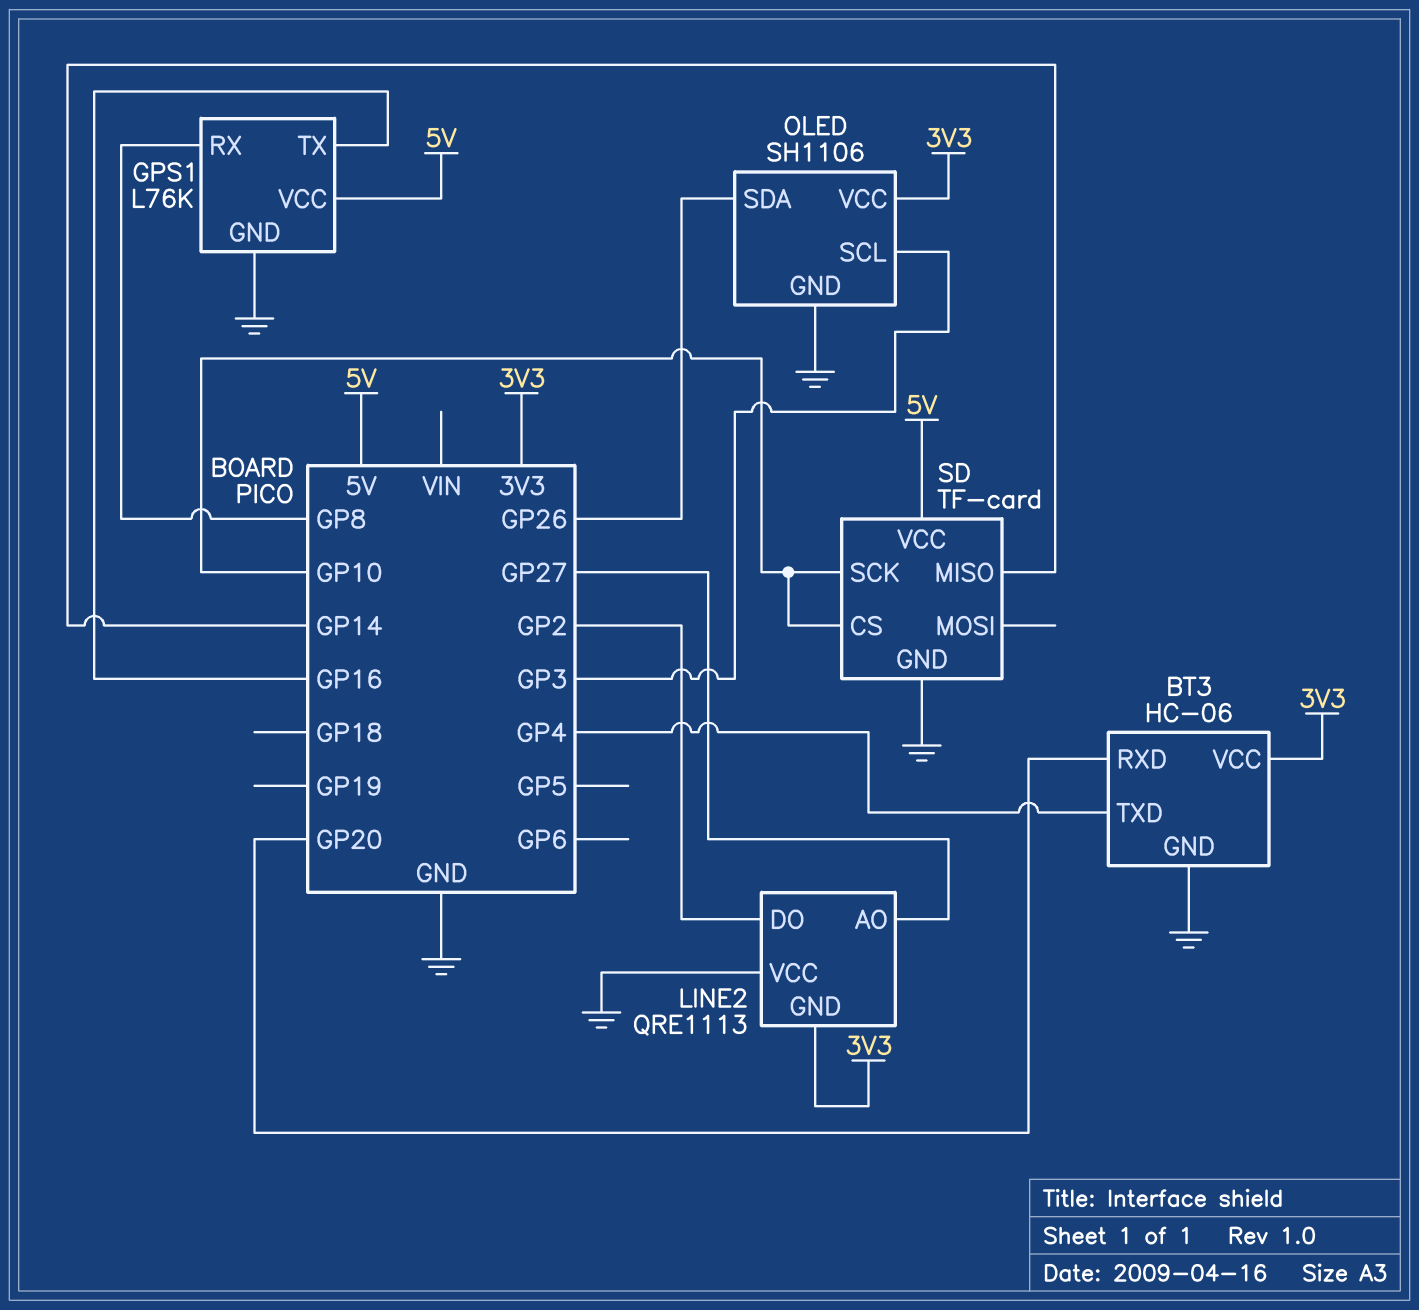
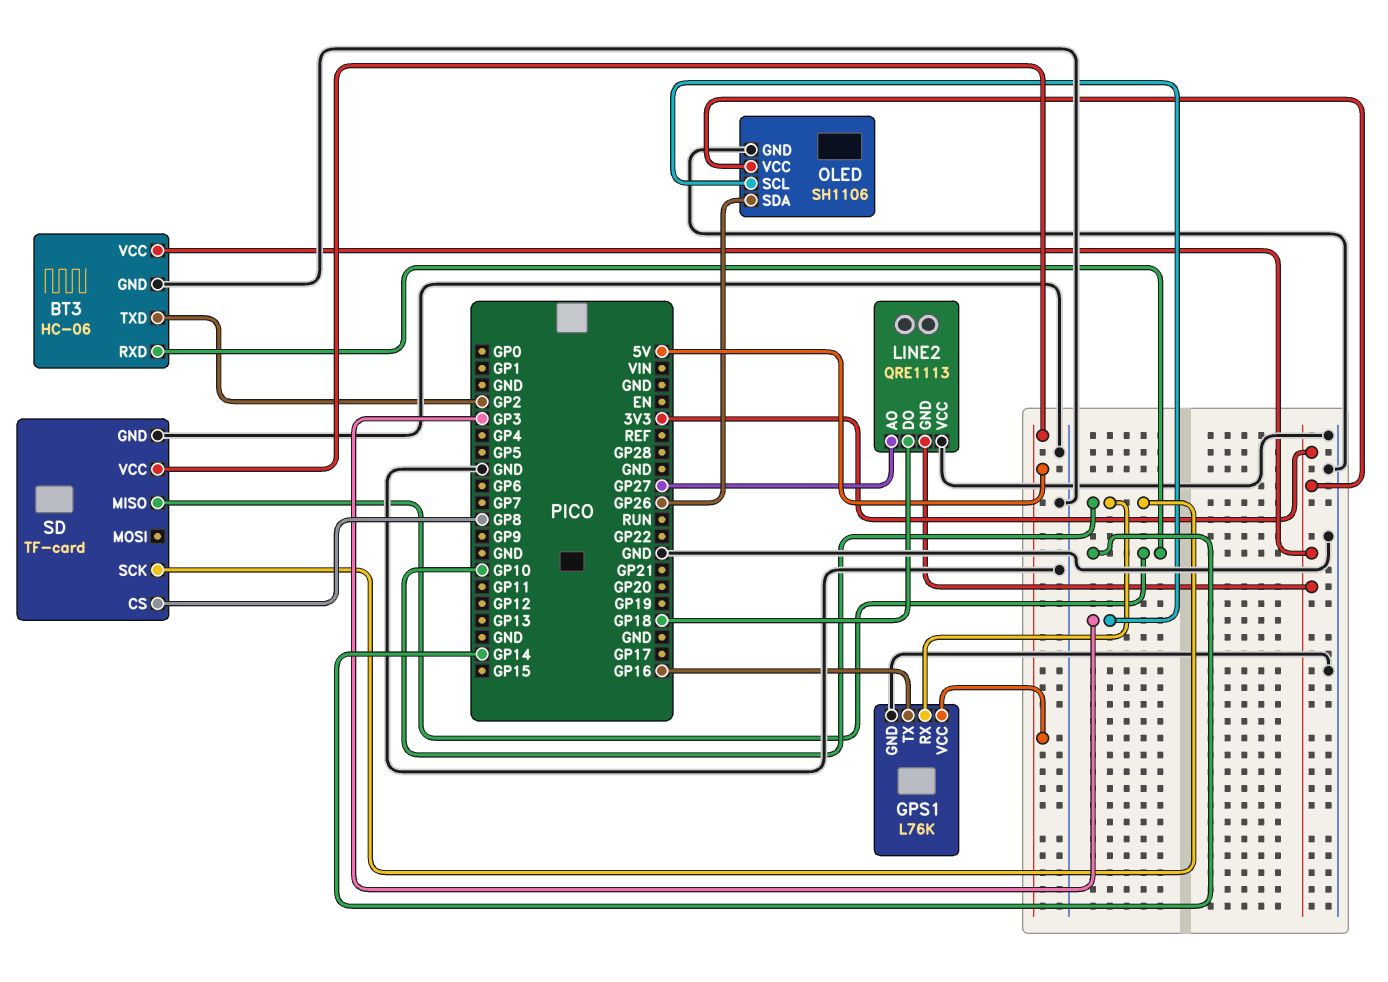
BT3 pin RXD: GP20 -> GP14
BT3 pin TXD: GP4 -> GP2
GPS1 pin RX: GP8 -> GP10
LINE2 pin DO: GP2 -> GP18
SD pin CS: GP10 -> GP8

